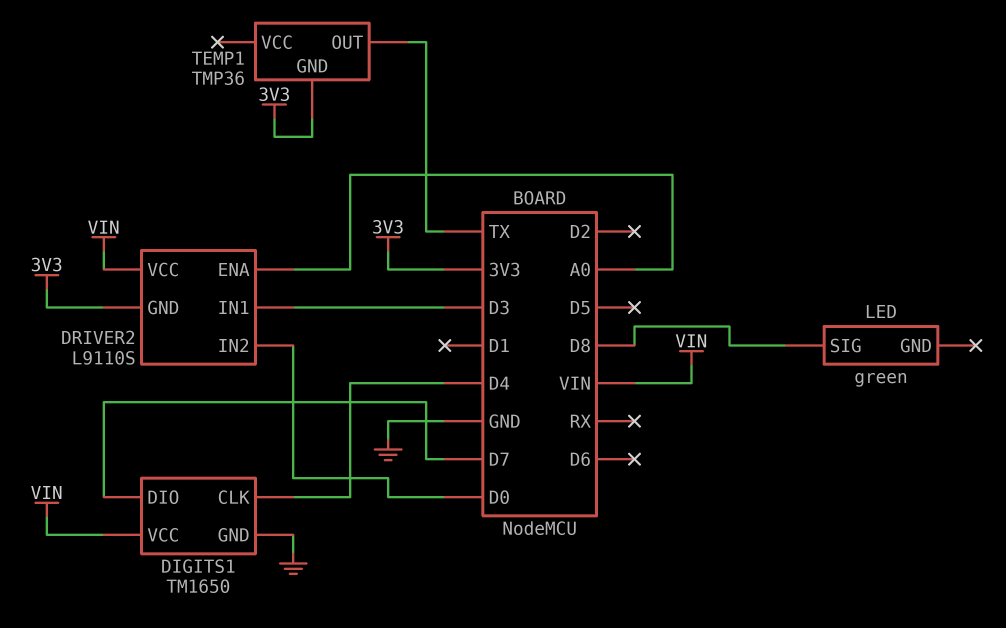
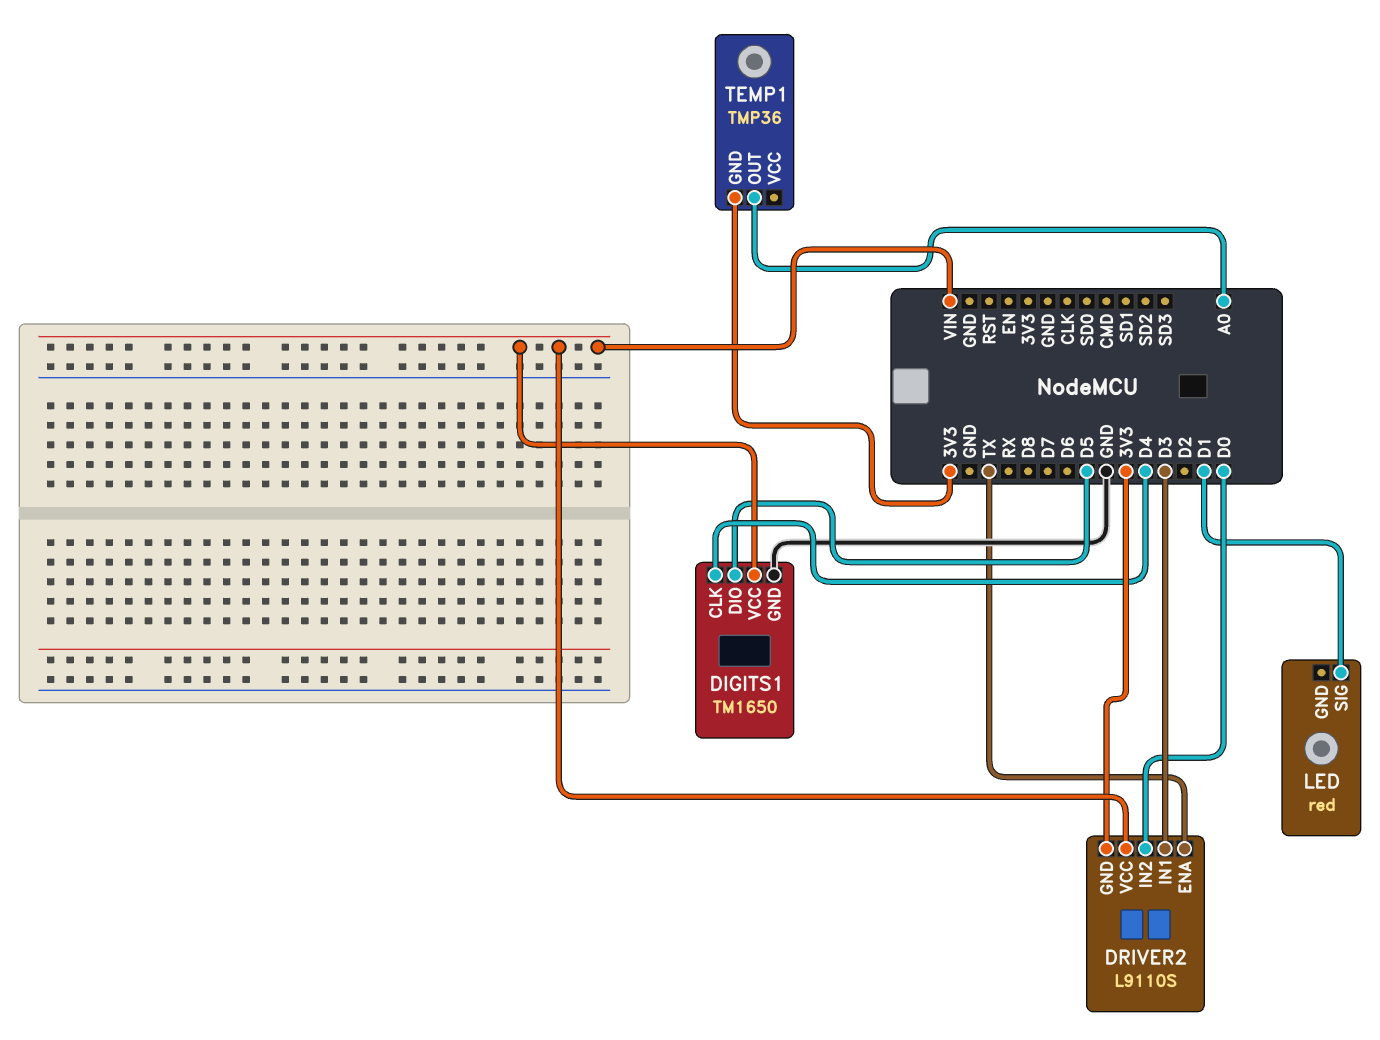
DIGITS1 pin DIO: D7 -> D5
DRIVER2 pin ENA: A0 -> TX
LED: green -> red
LED pin SIG: D8 -> D1
TEMP1 pin OUT: TX -> A0

